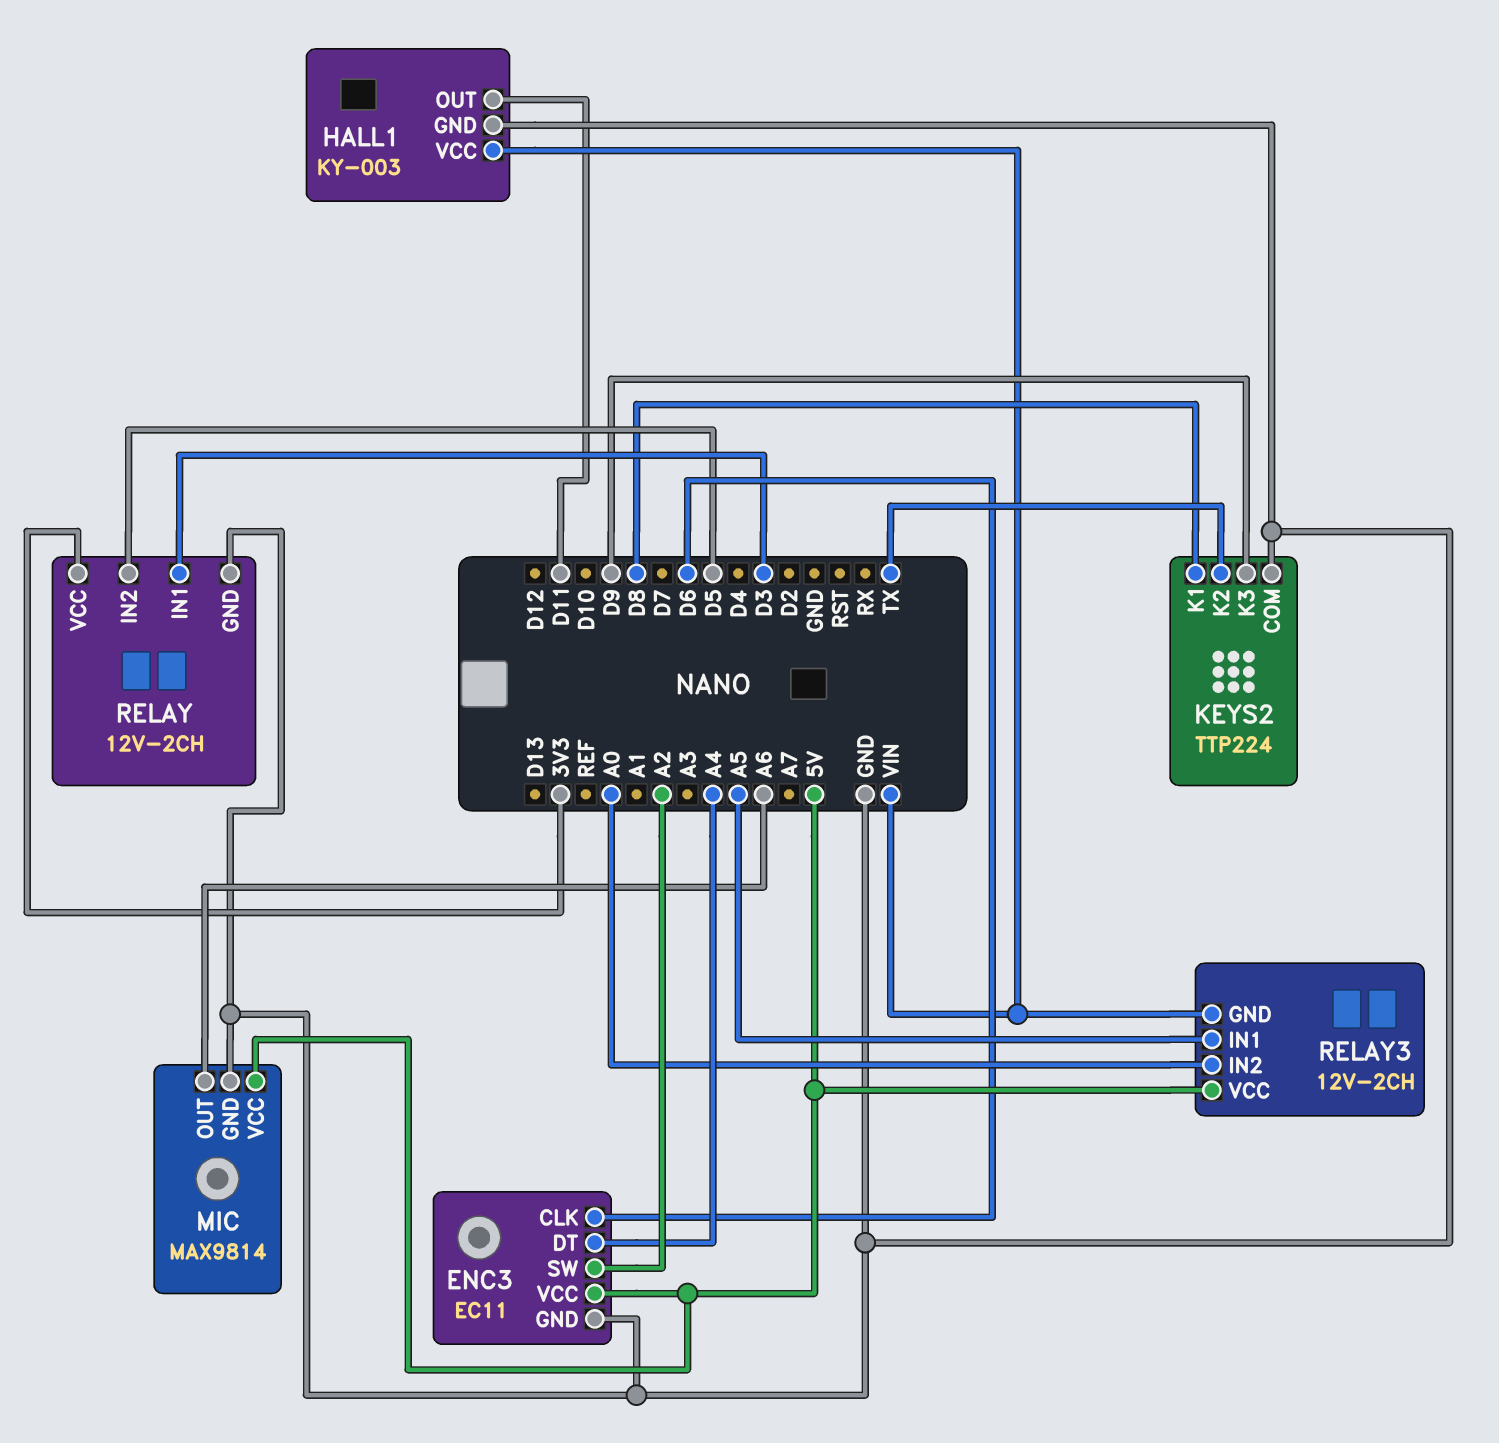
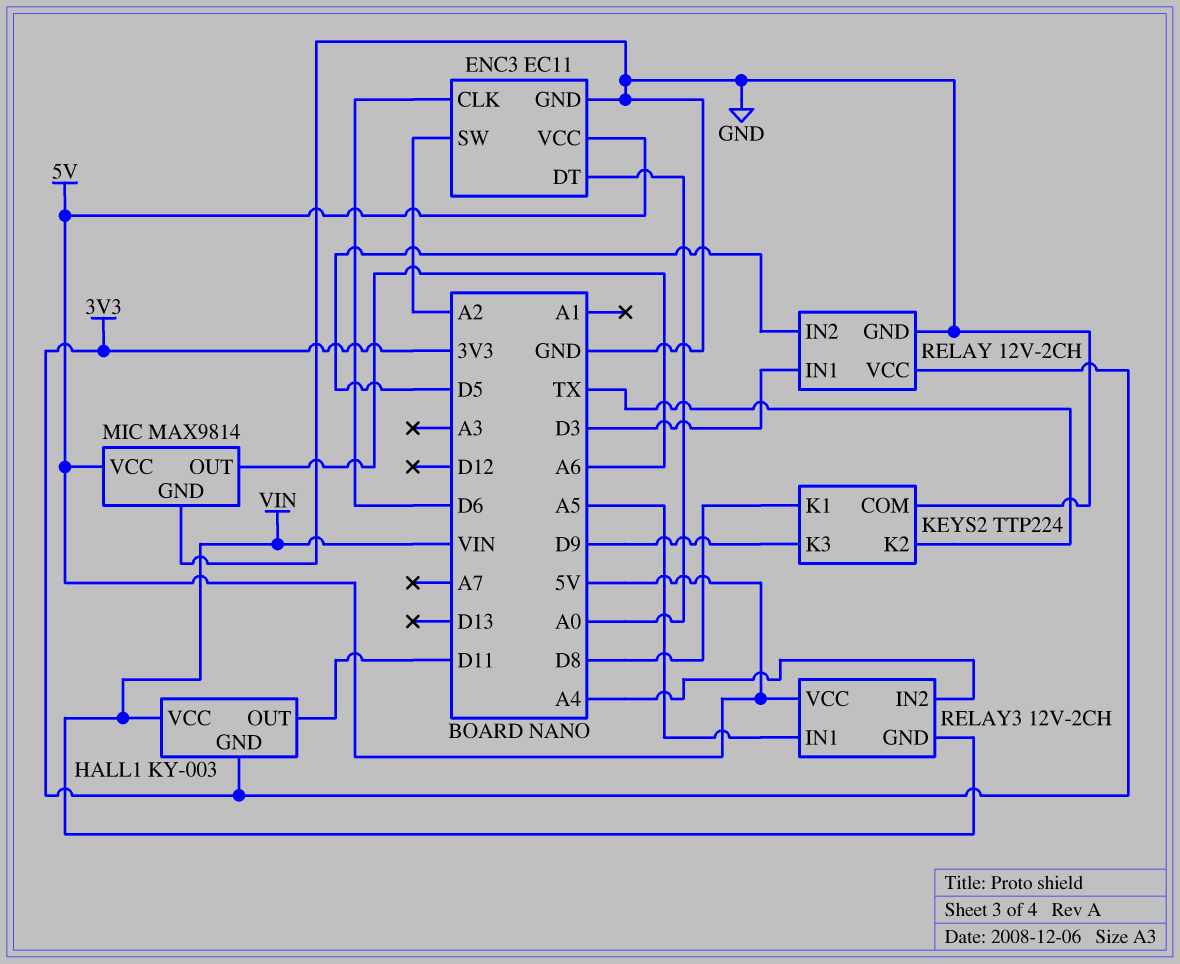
ENC3 pin DT: A4 -> A0
HALL1 pin GND: GND -> 3V3
RELAY3 pin IN2: A0 -> A4

